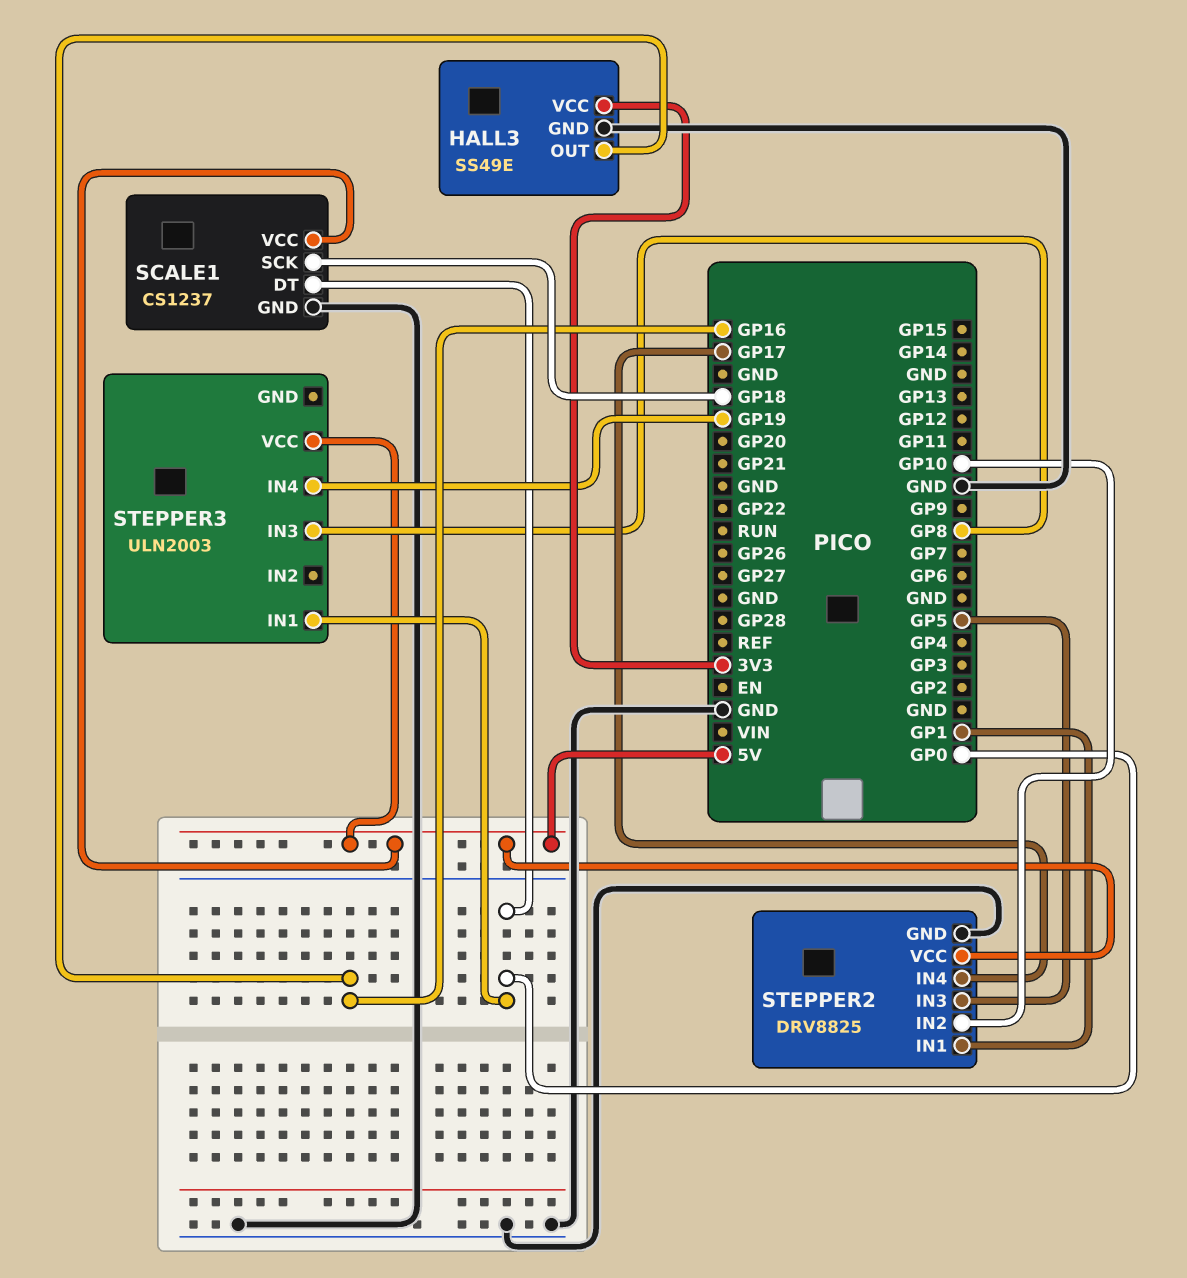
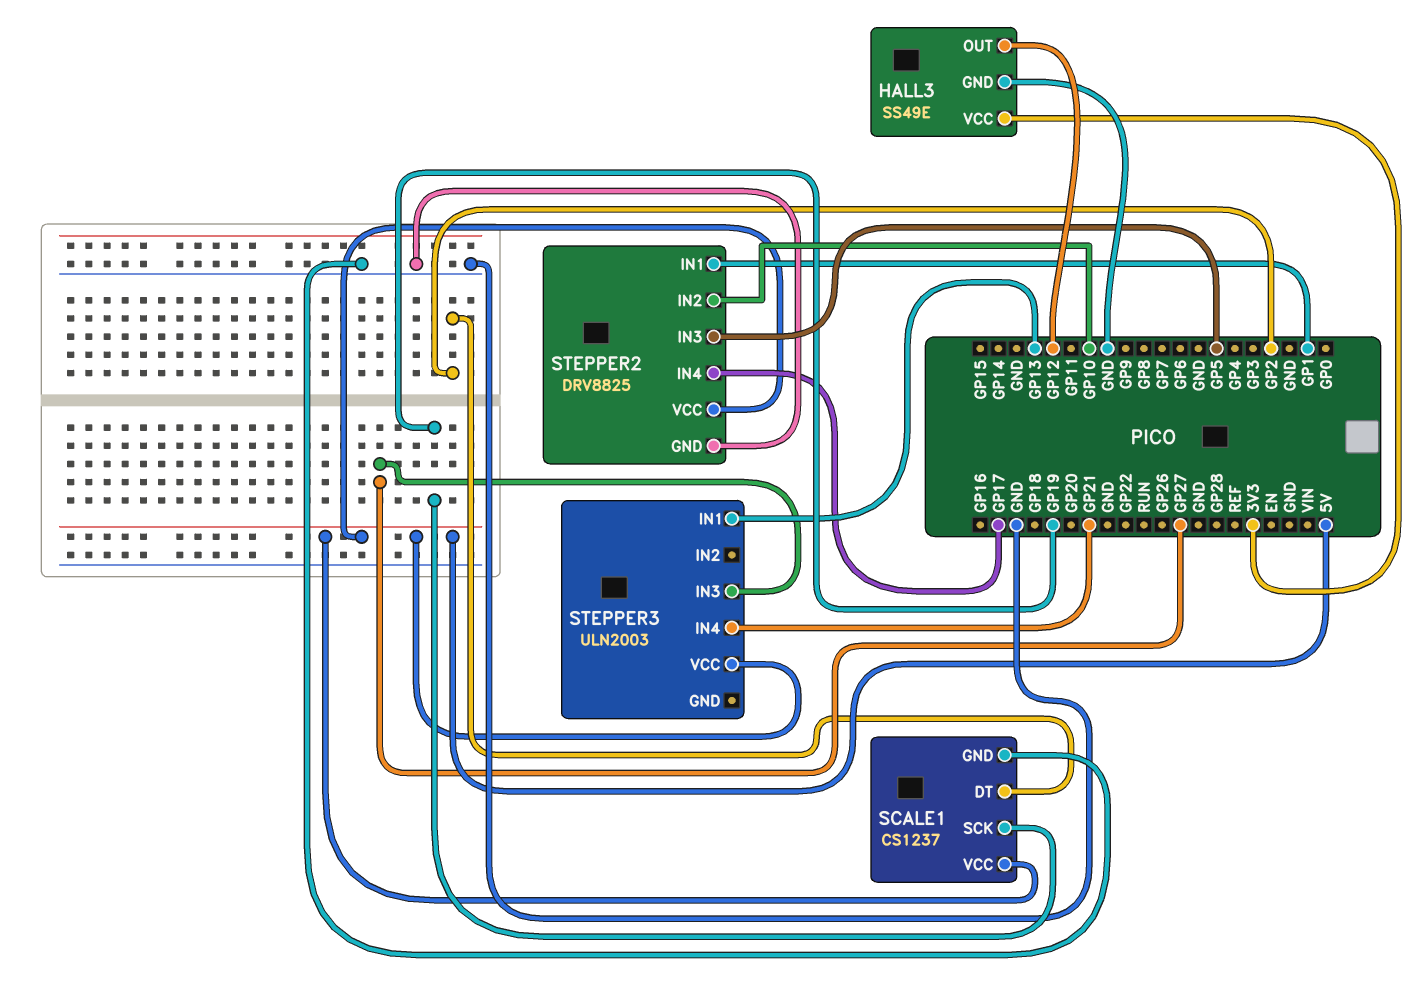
HALL3 pin OUT: GP16 -> GP12
SCALE1 pin DT: GP0 -> GP2
SCALE1 pin SCK: GP18 -> GP19
STEPPER3 pin IN1: GP0 -> GP13
STEPPER3 pin IN3: GP8 -> GP27
STEPPER3 pin IN4: GP19 -> GP21

